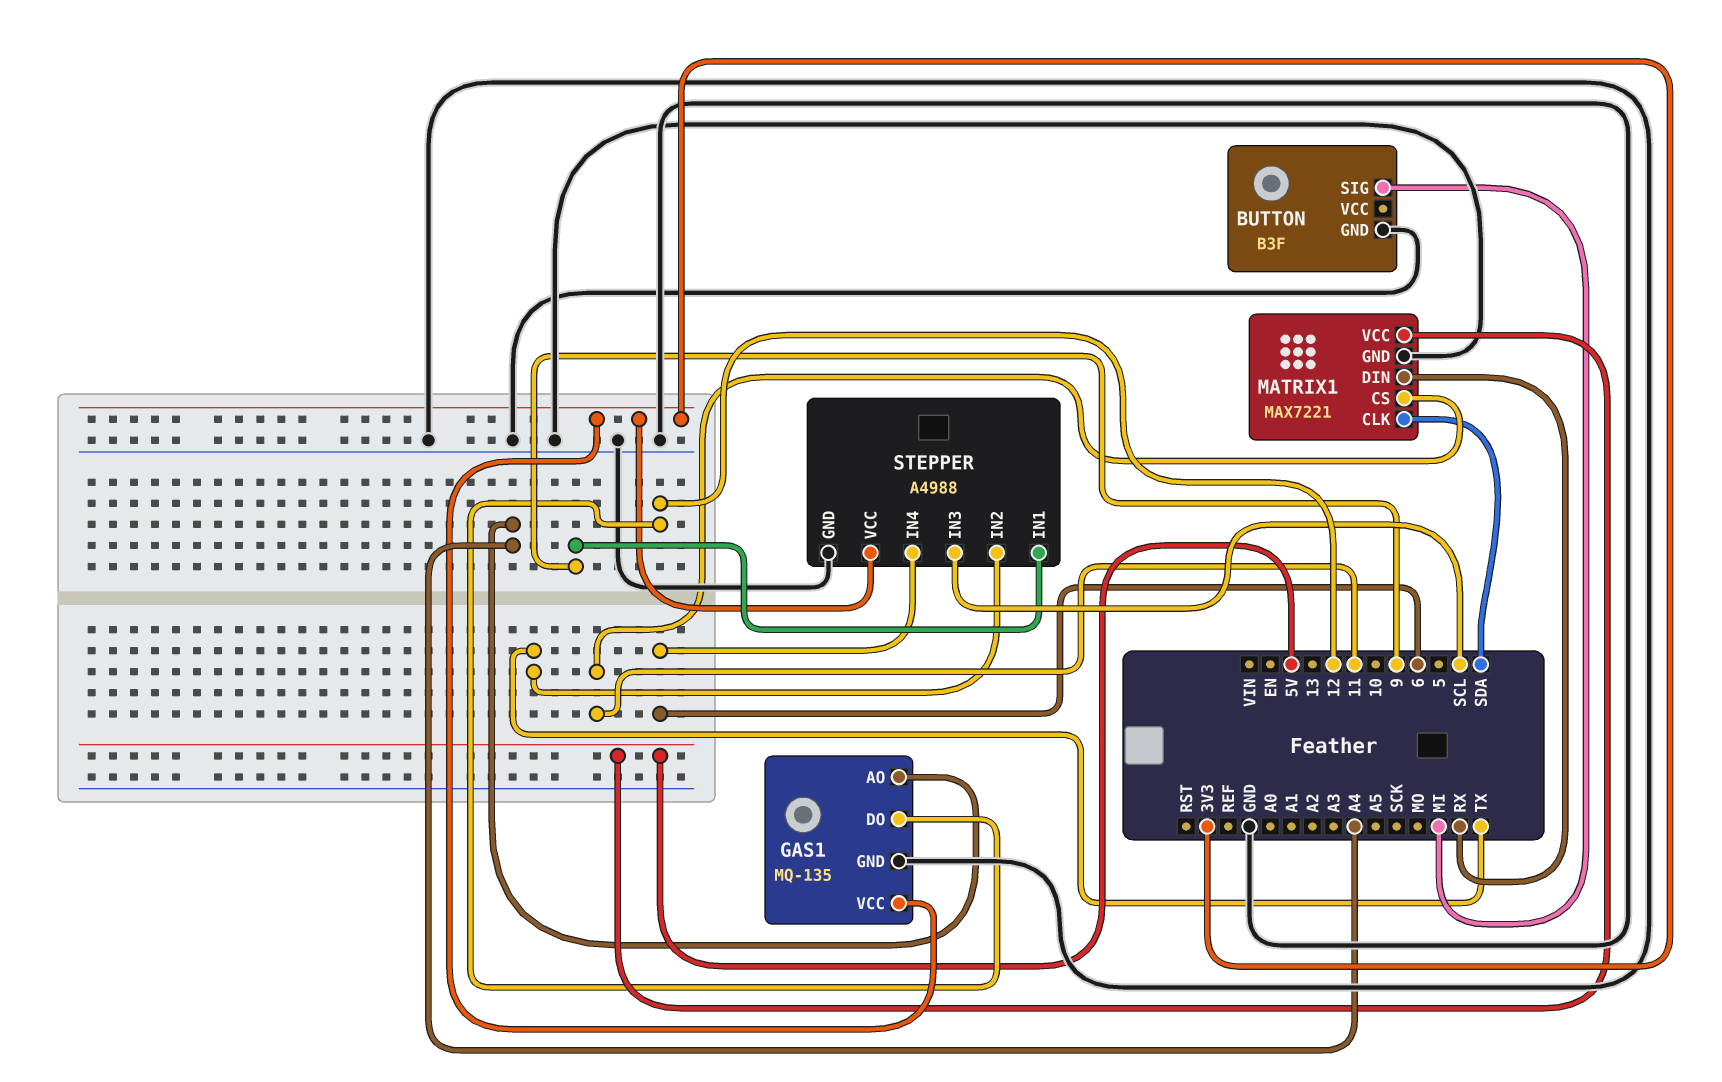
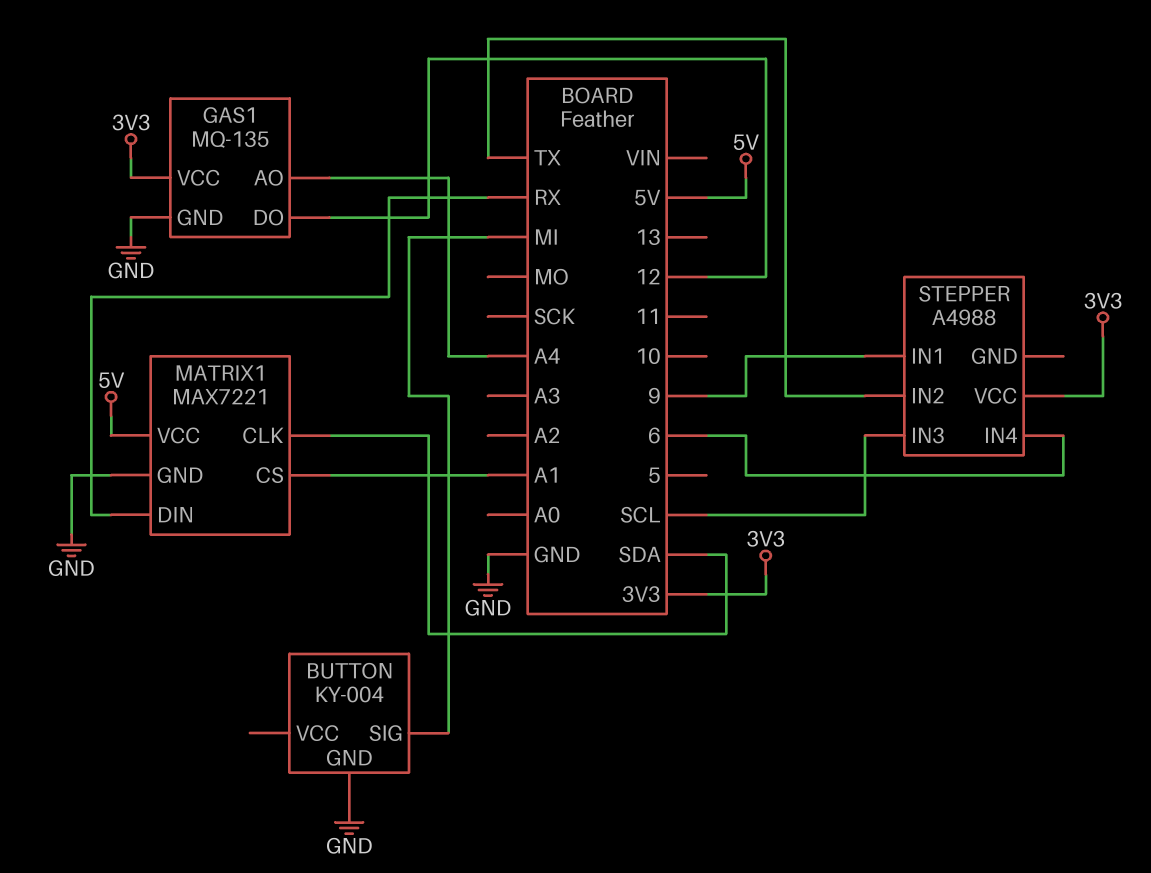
BUTTON: B3F -> KY-004
MATRIX1 pin CS: 11 -> A1
STEPPER pin GND: GND -> none

